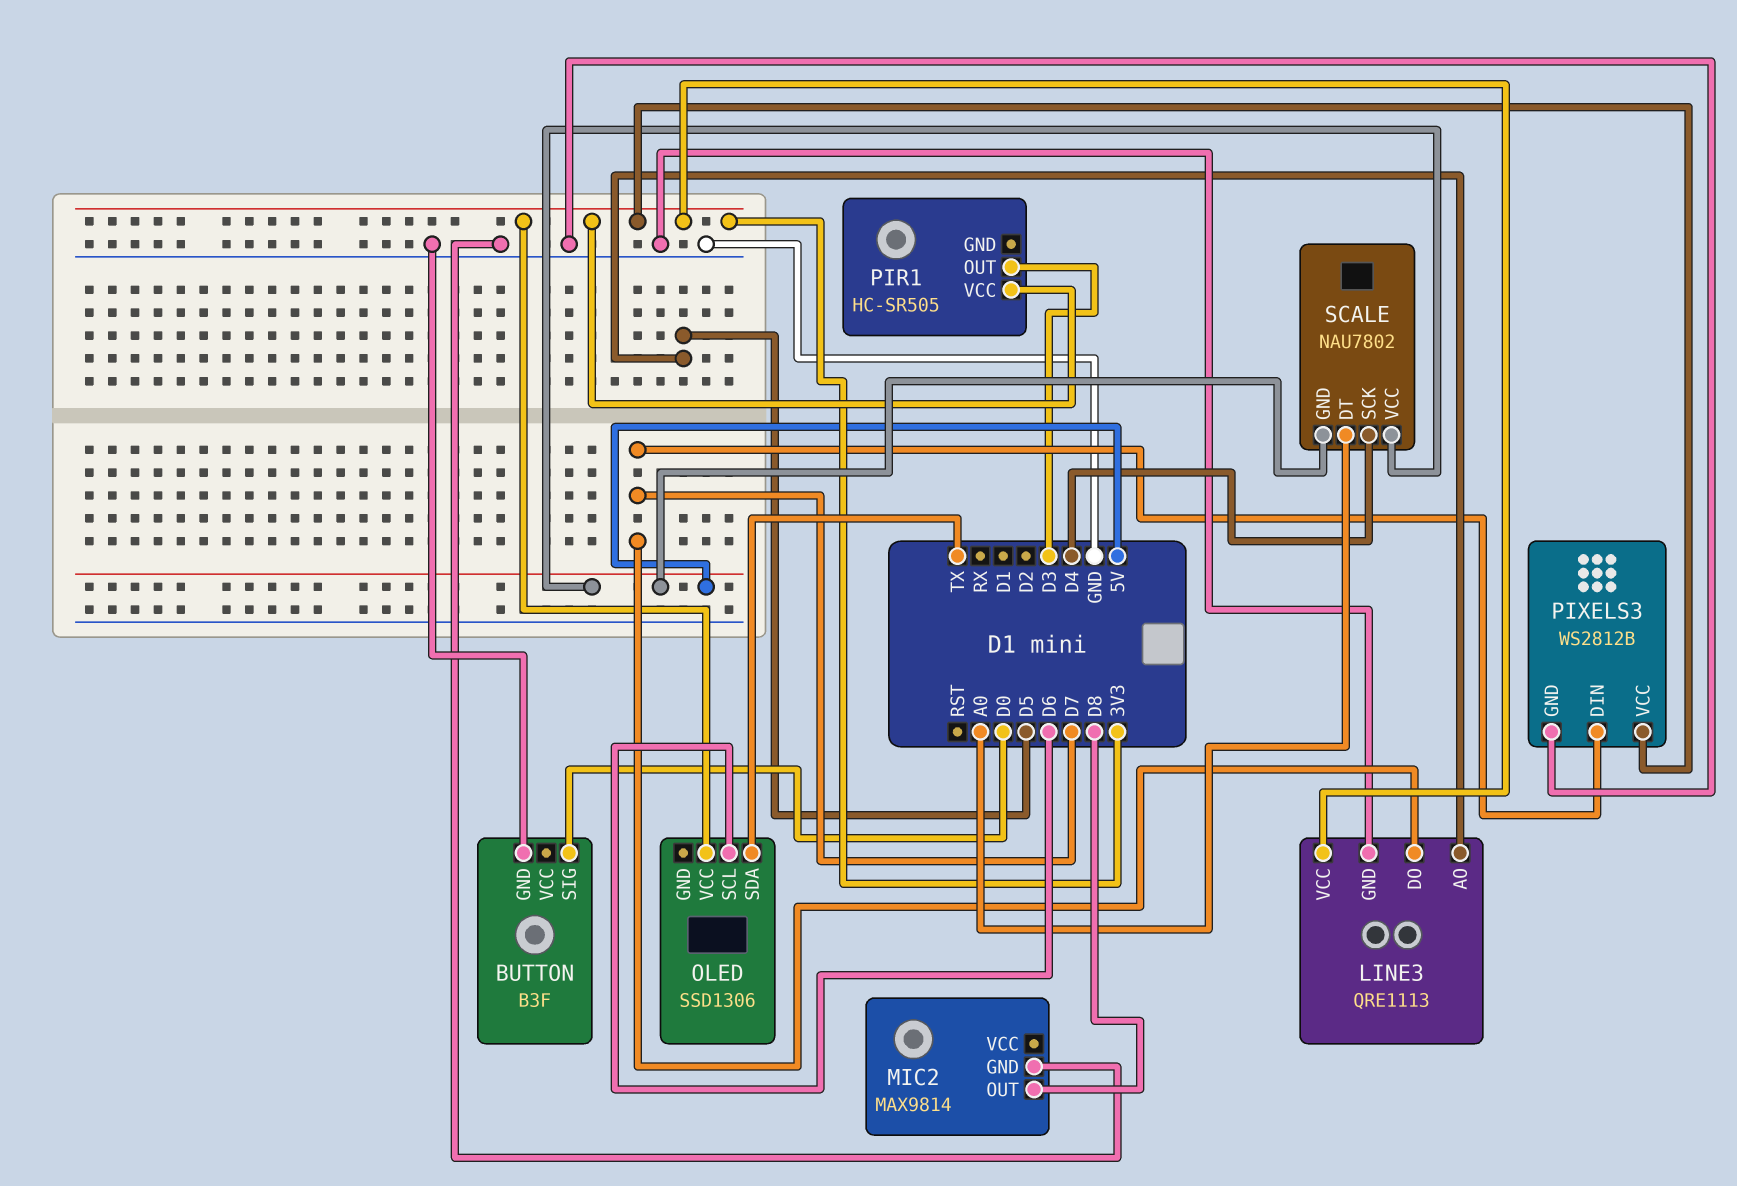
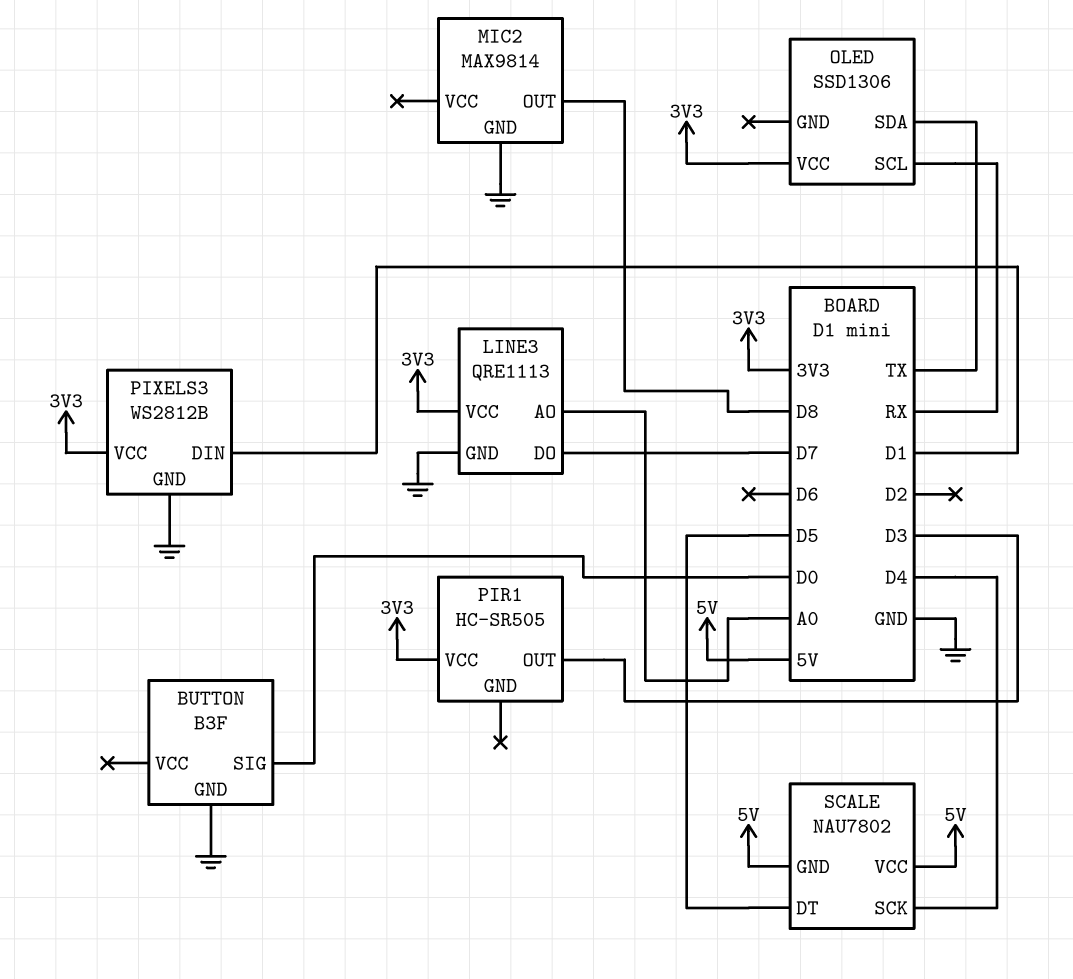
LINE3 pin AO: D5 -> A0
OLED pin SCL: D6 -> RX
PIXELS3 pin DIN: D7 -> D1
SCALE pin DT: A0 -> D5

